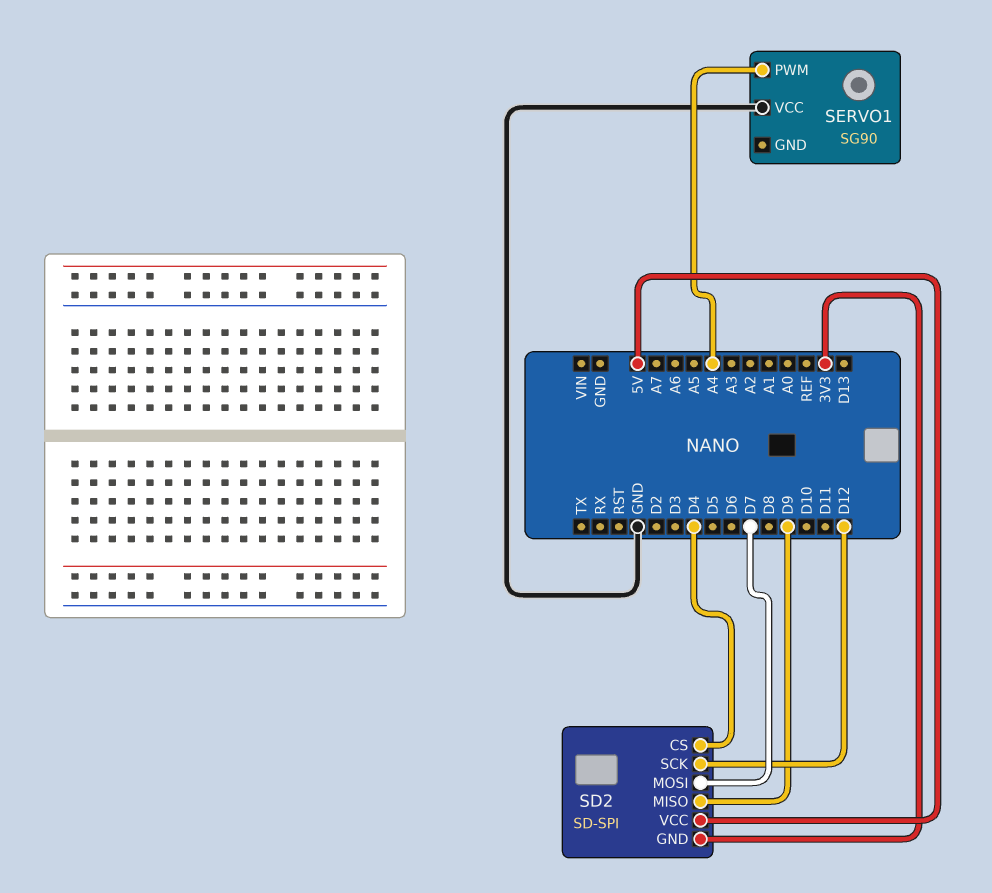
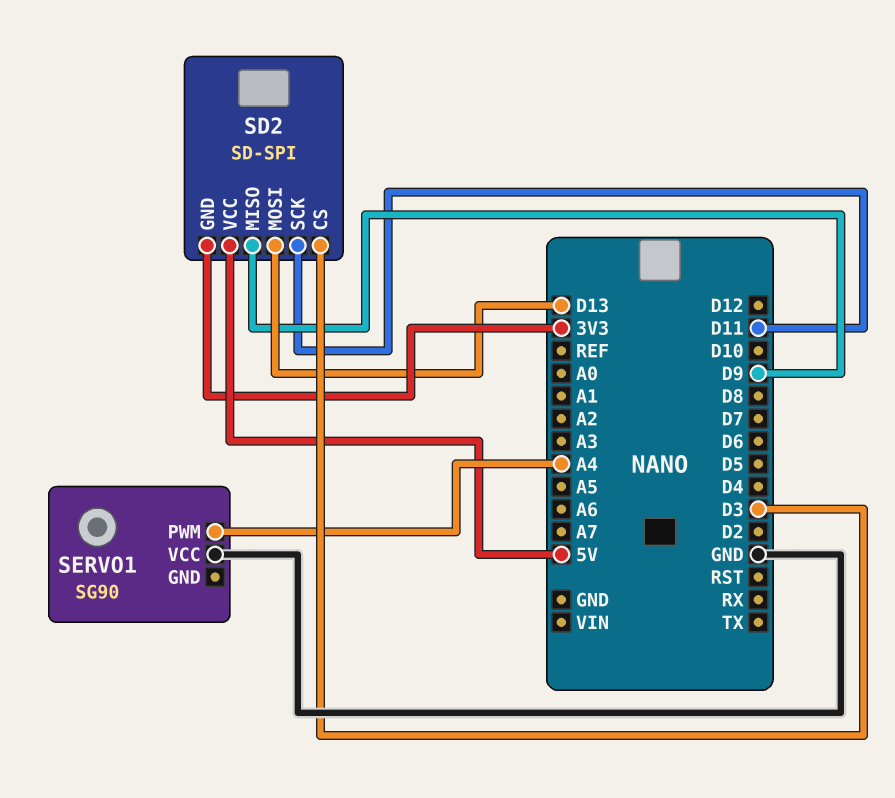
SD2 pin CS: D4 -> D3
SD2 pin MOSI: D7 -> D13
SD2 pin SCK: D12 -> D11

